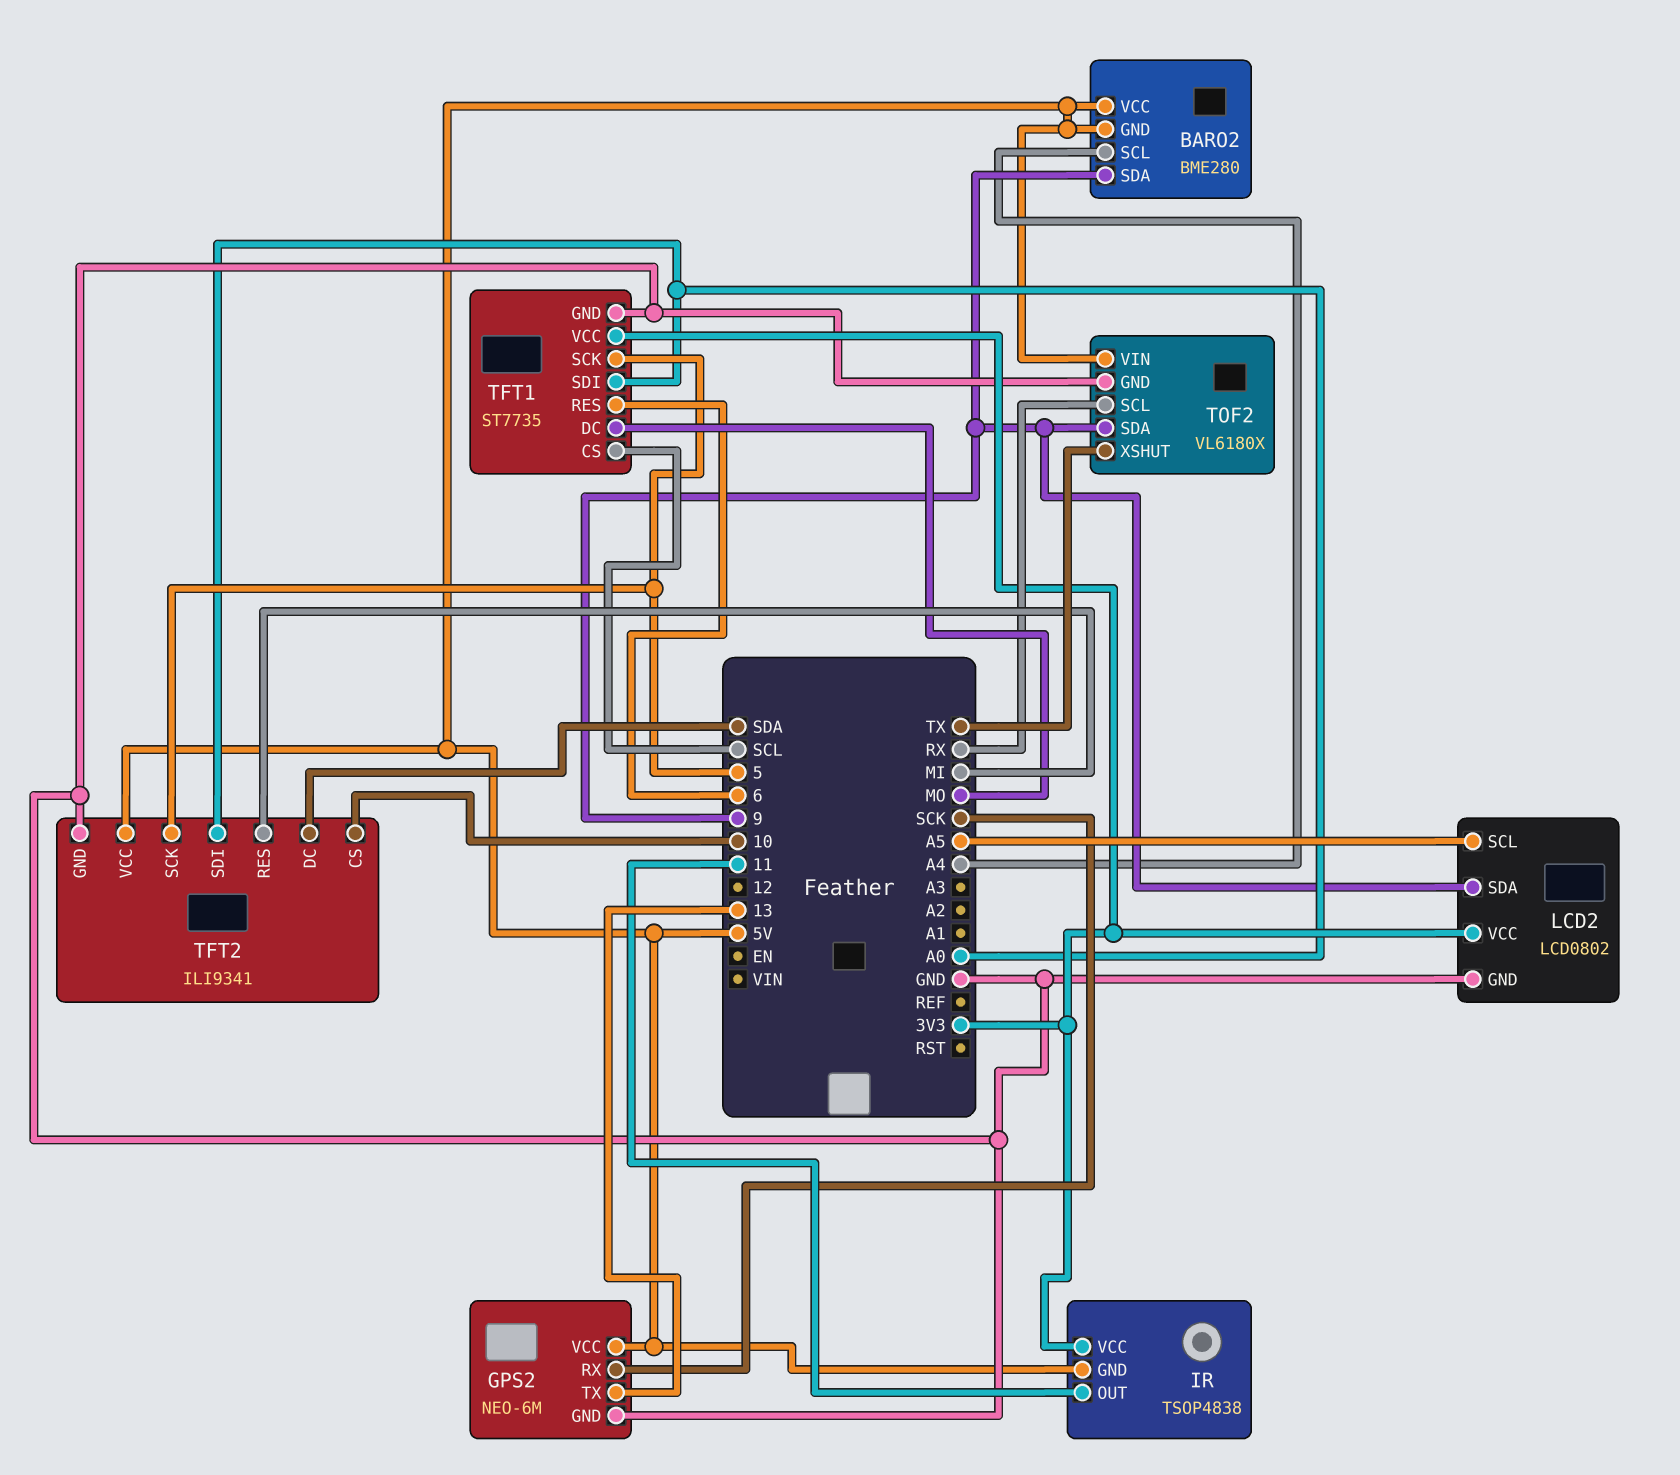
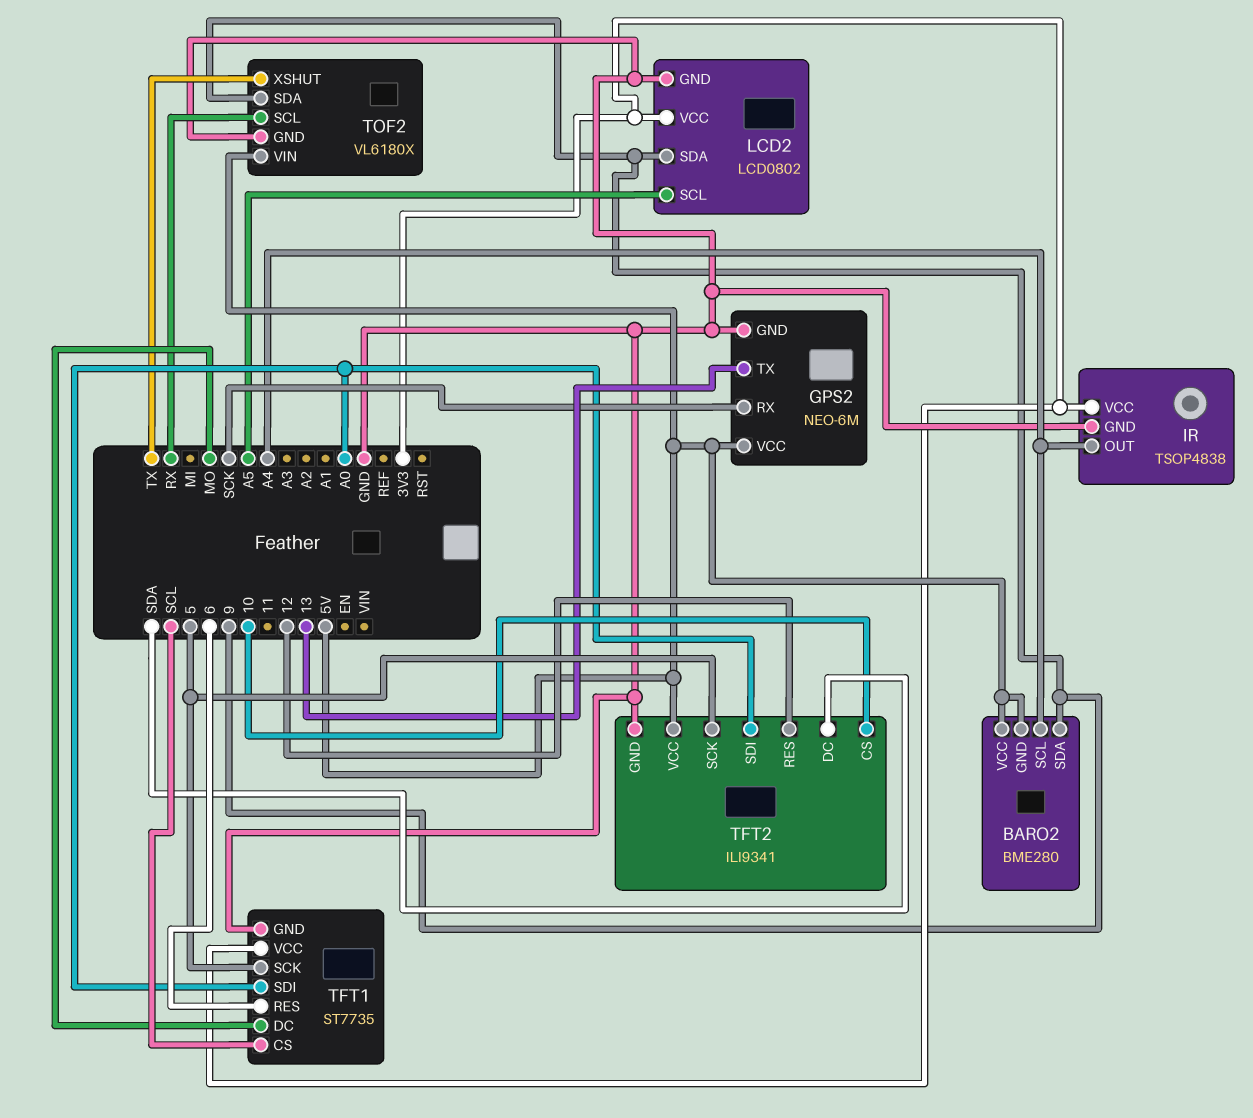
IR pin GND: 5V -> GND
IR pin OUT: 11 -> A4
TFT2 pin RES: MI -> 12

